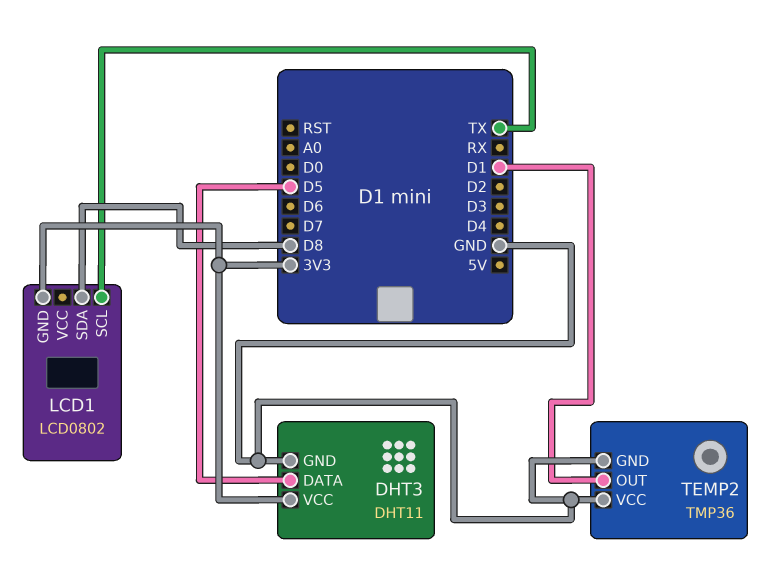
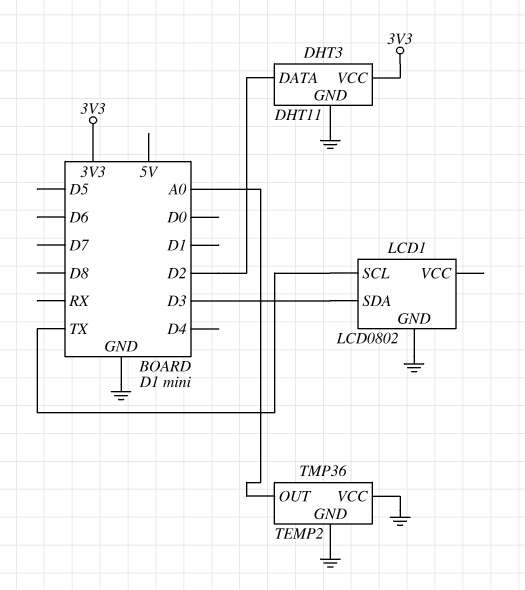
DHT3 pin DATA: D5 -> D2
LCD1 pin GND: 3V3 -> GND
LCD1 pin SDA: D8 -> D3
TEMP2 pin OUT: D1 -> A0

